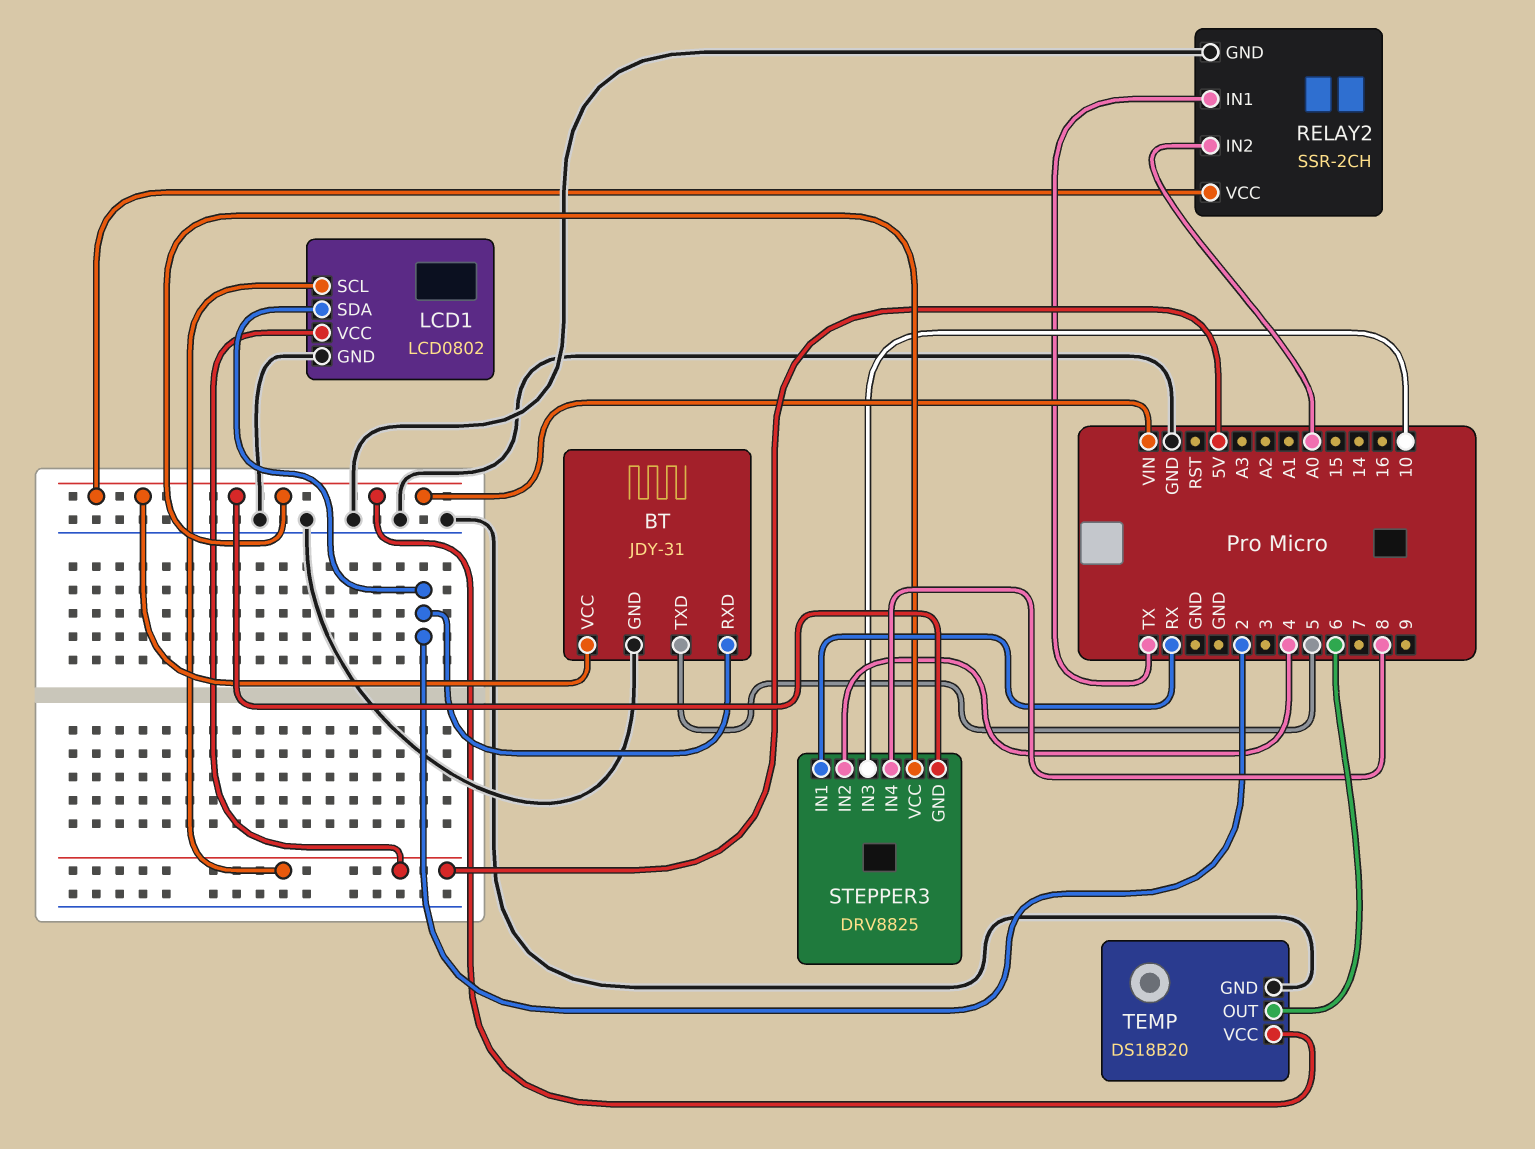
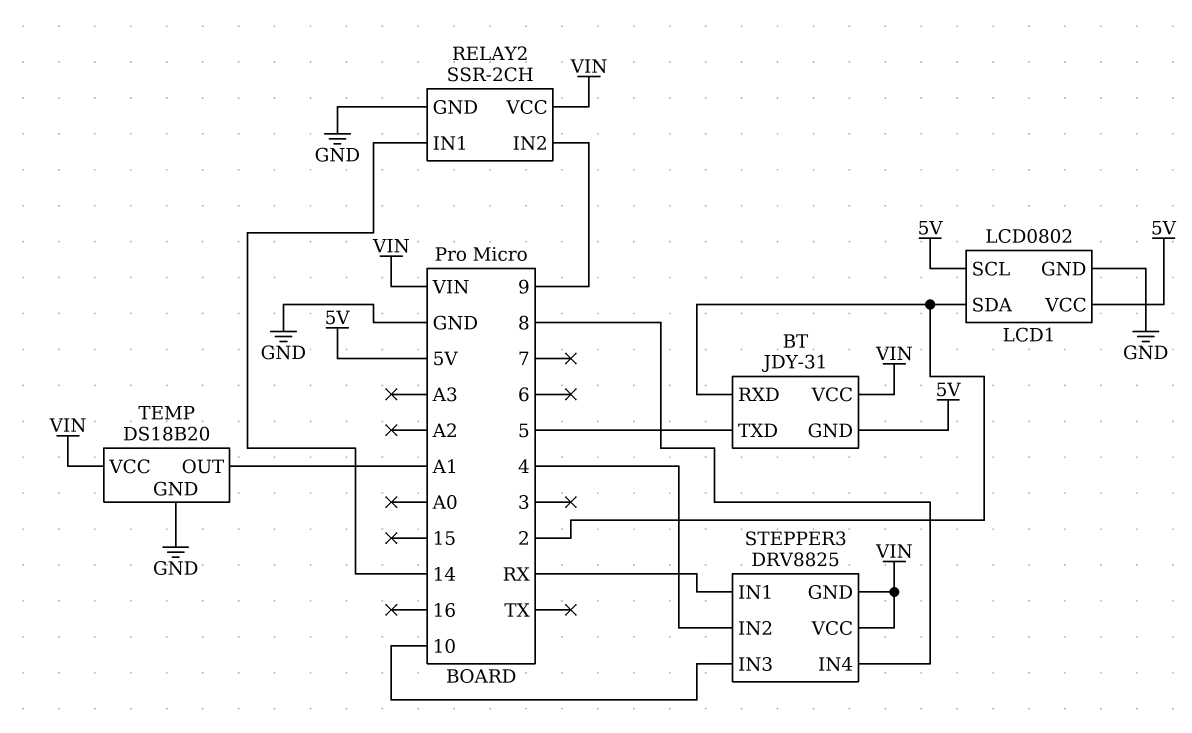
BT pin GND: GND -> 5V
RELAY2 pin IN1: TX -> 14
RELAY2 pin IN2: A0 -> 9
TEMP pin OUT: 6 -> A1

